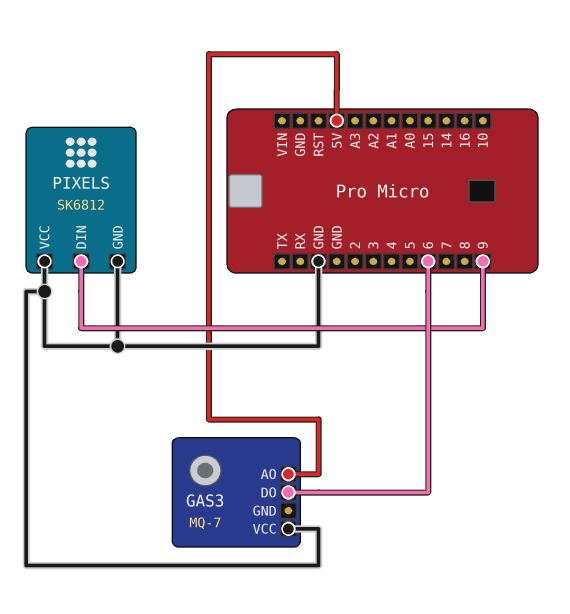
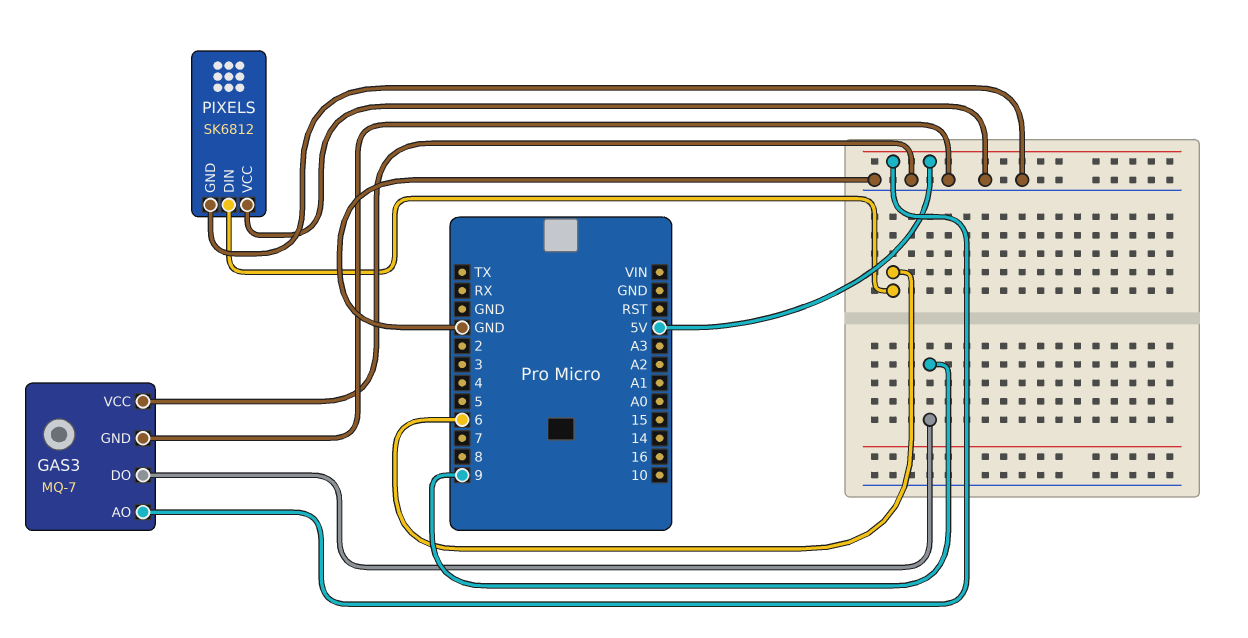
GAS3 pin DO: 6 -> 9
GAS3 pin GND: none -> GND
PIXELS pin DIN: 9 -> 6

